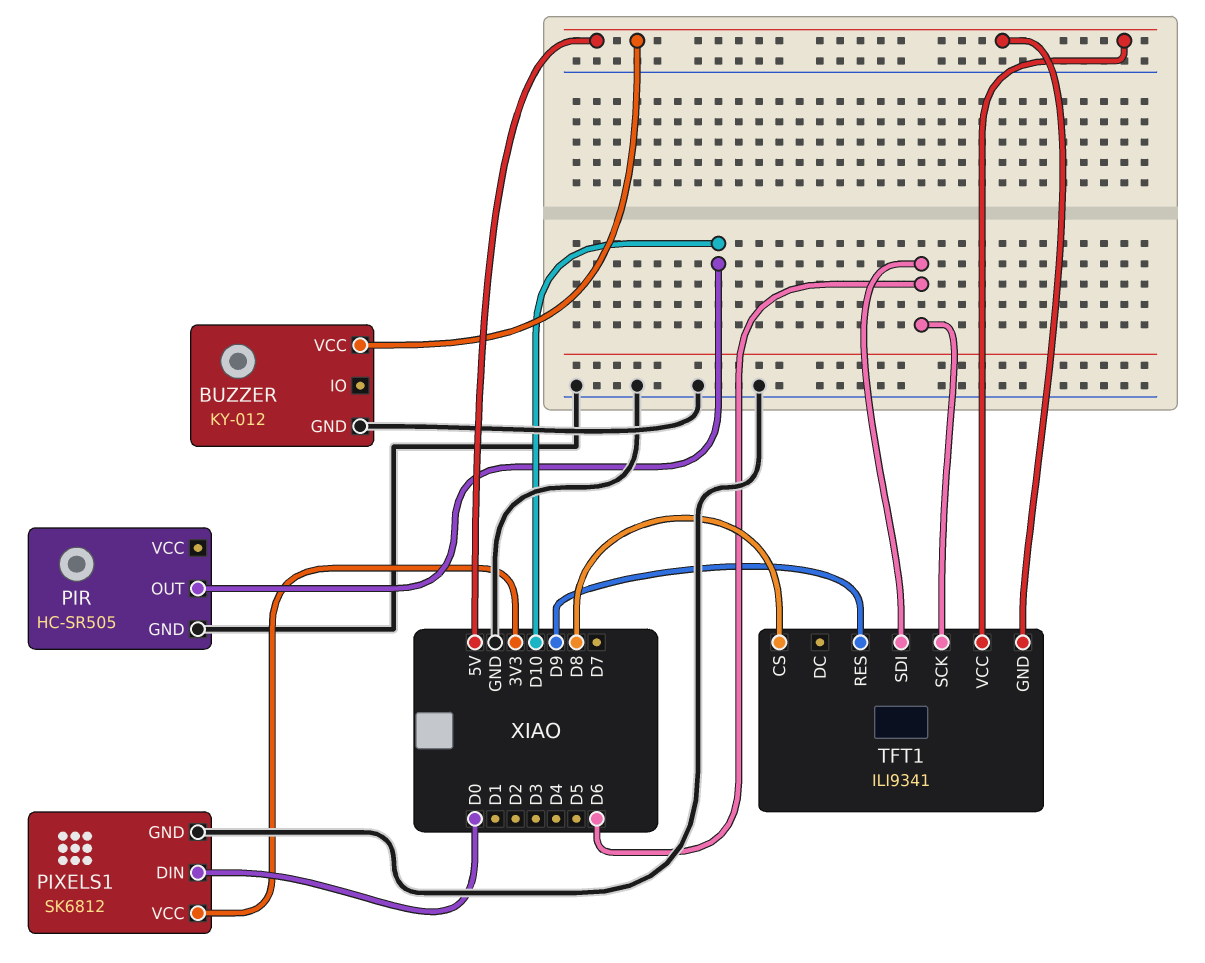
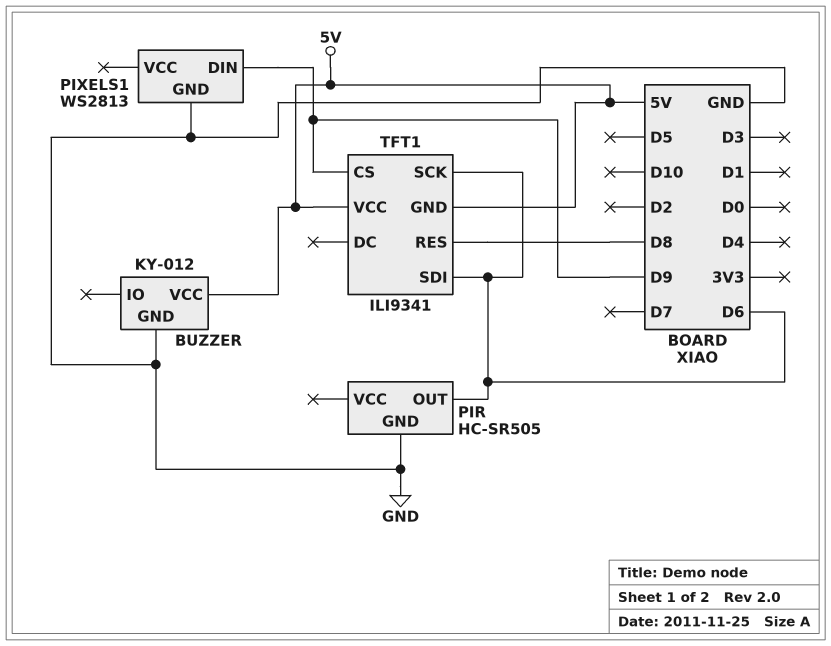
PIR pin OUT: D10 -> D6
PIXELS1: SK6812 -> WS2813
PIXELS1 pin DIN: D0 -> D9
PIXELS1 pin VCC: 3V3 -> none
TFT1 pin CS: D8 -> D9
TFT1 pin RES: D9 -> D8

